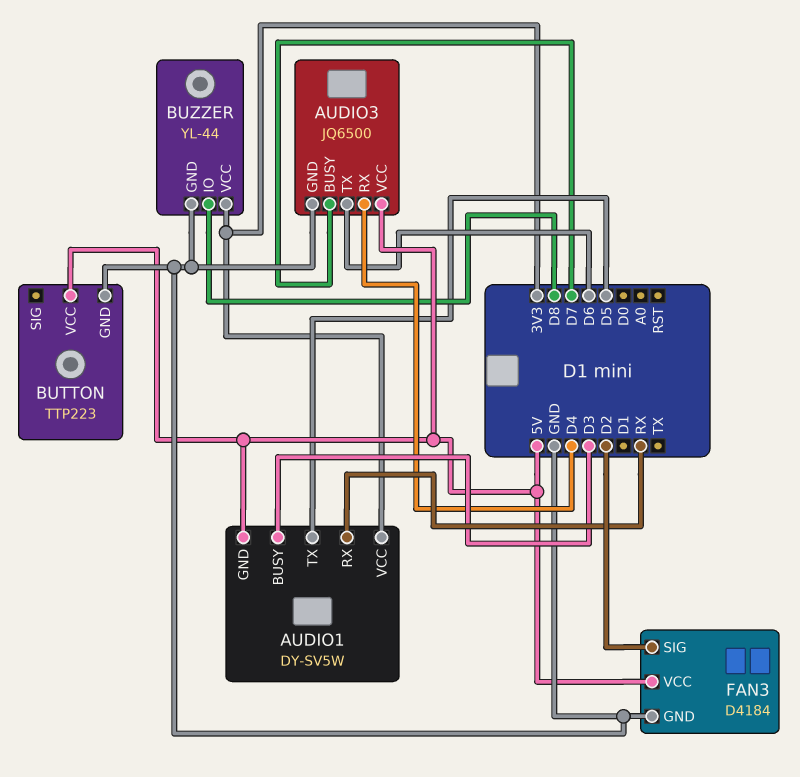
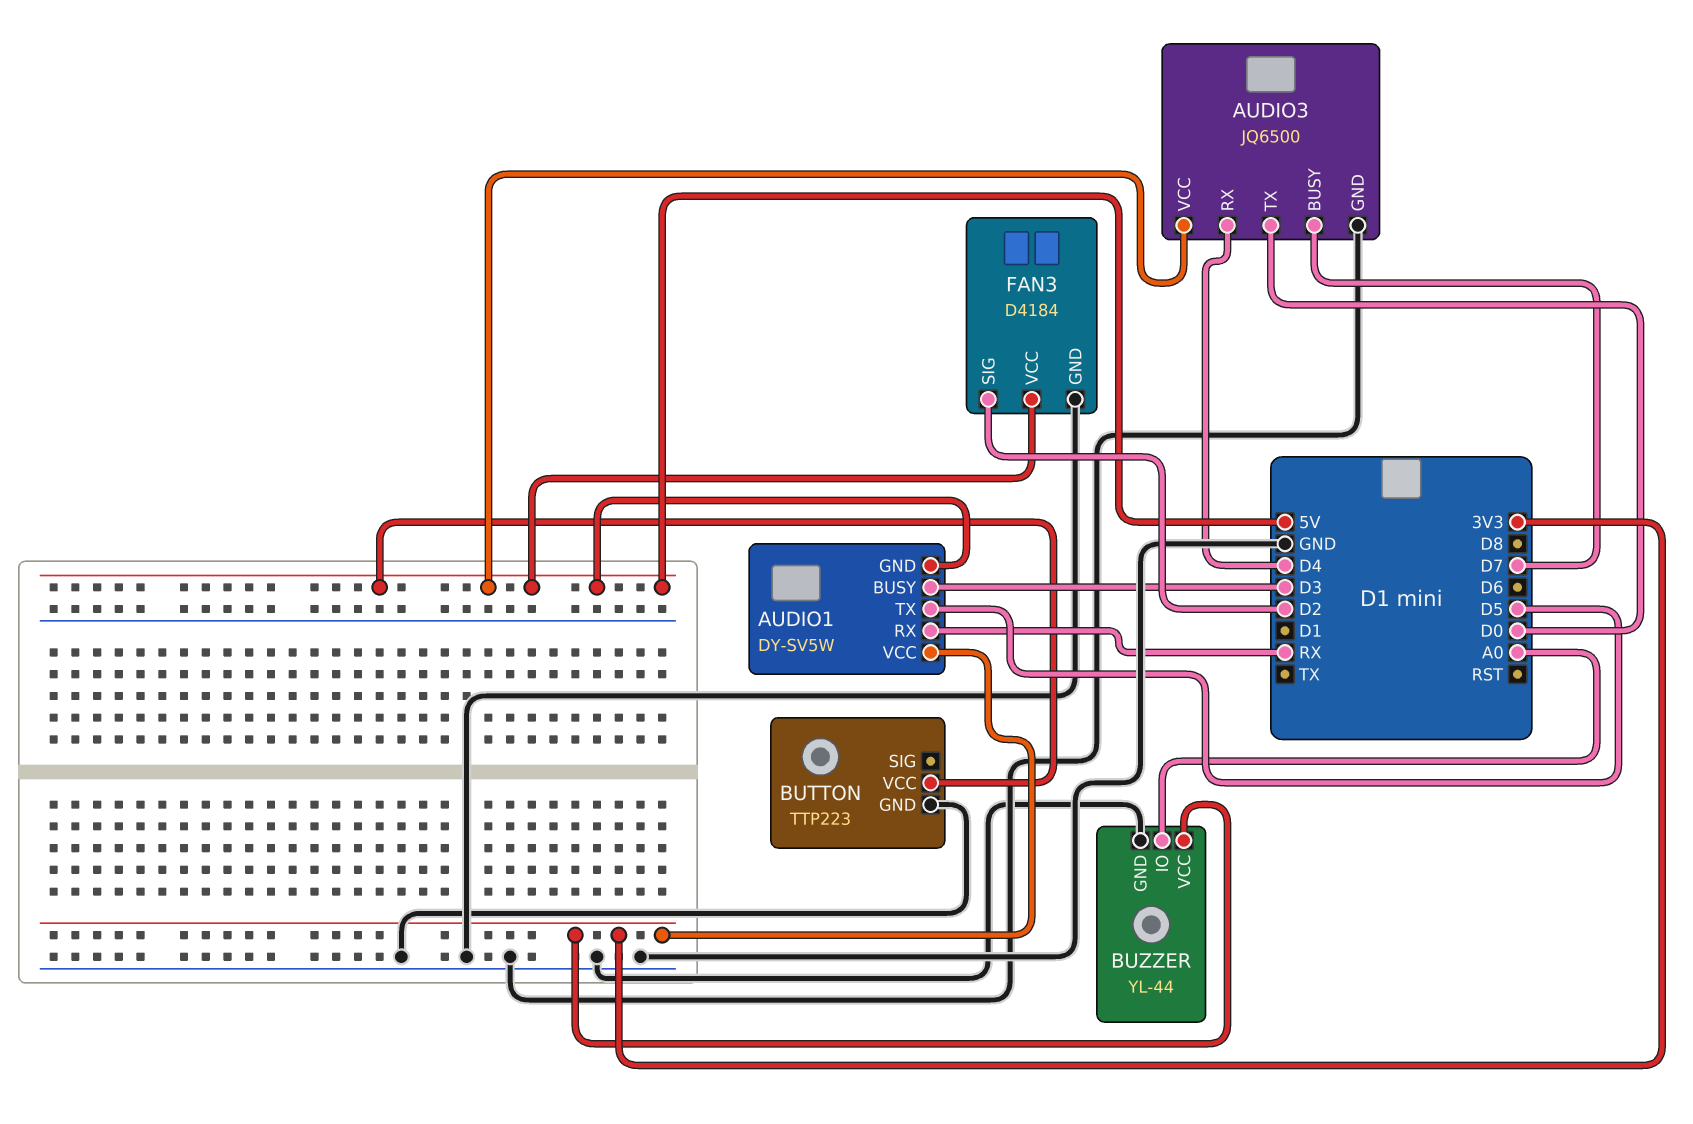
AUDIO3 pin TX: D6 -> D0
BUZZER pin IO: D8 -> A0

